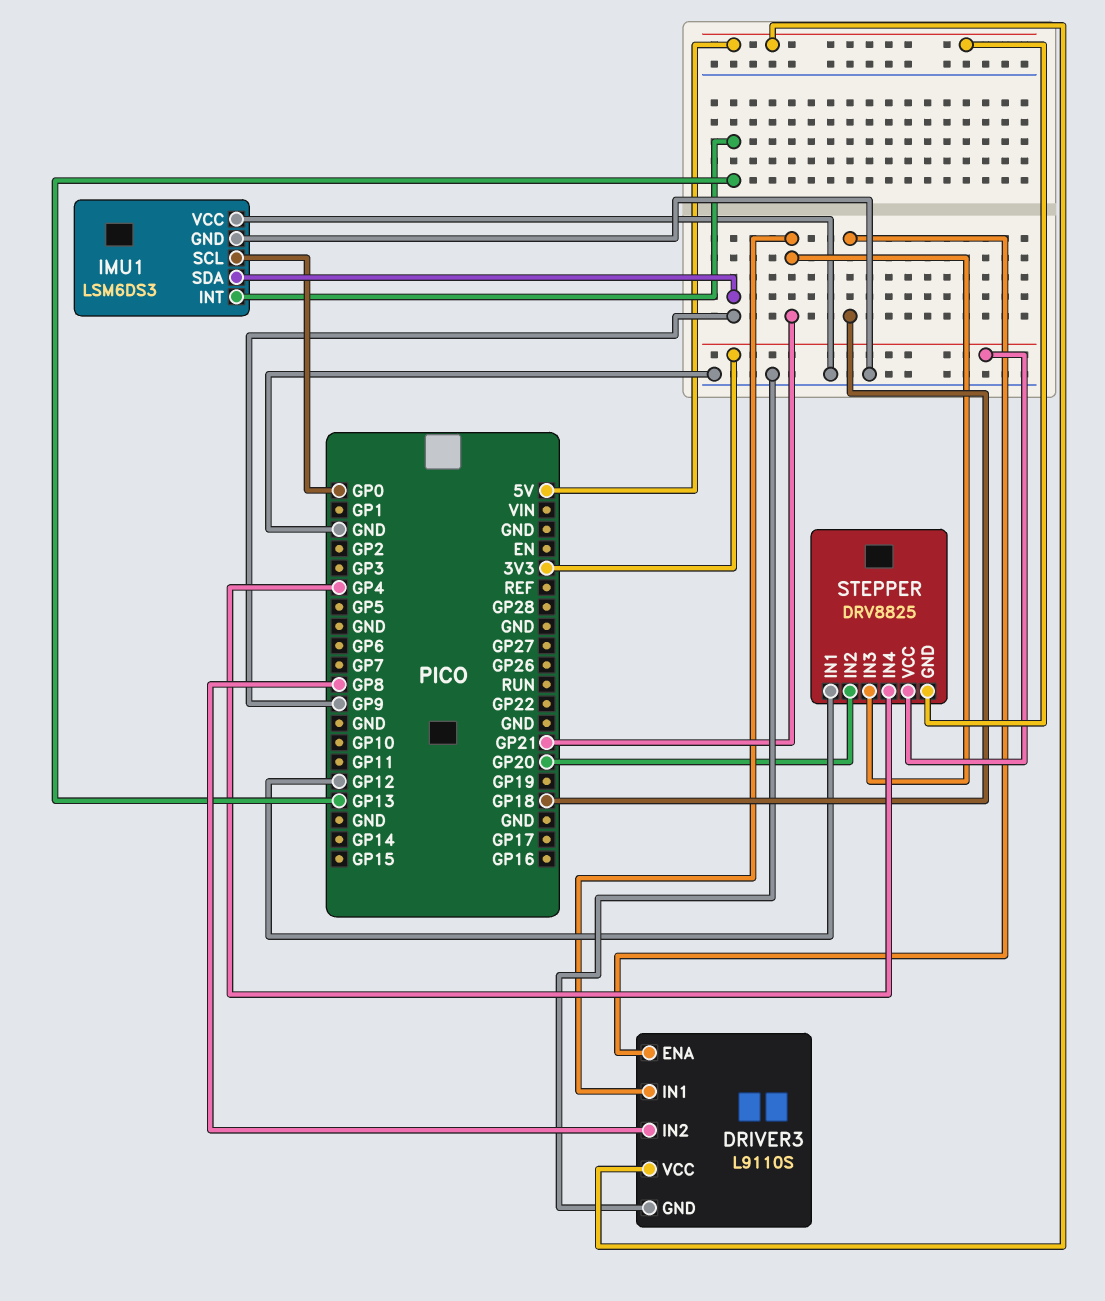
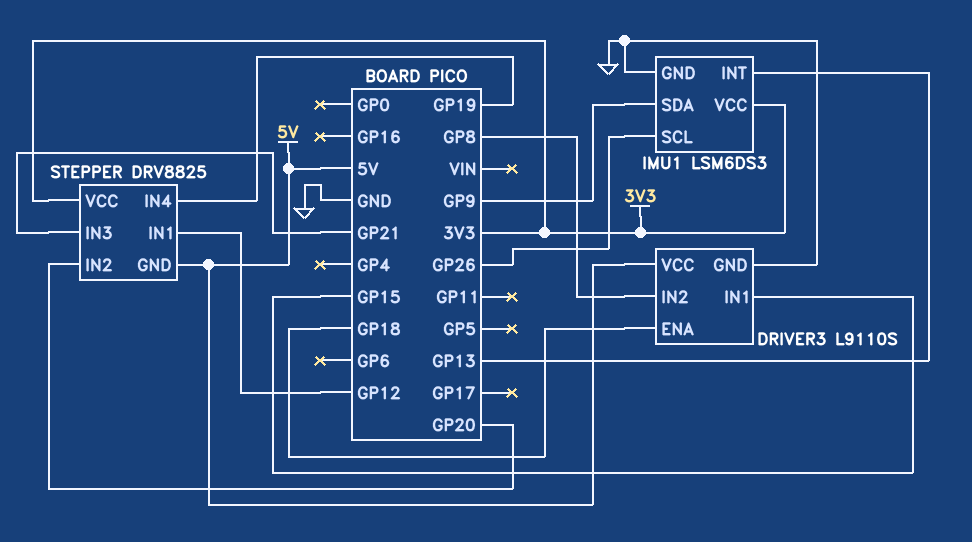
DRIVER3 pin IN1: GP21 -> GP15
IMU1 pin SCL: GP0 -> GP26
IMU1 pin VCC: GND -> 3V3
STEPPER pin IN4: GP4 -> GP19

